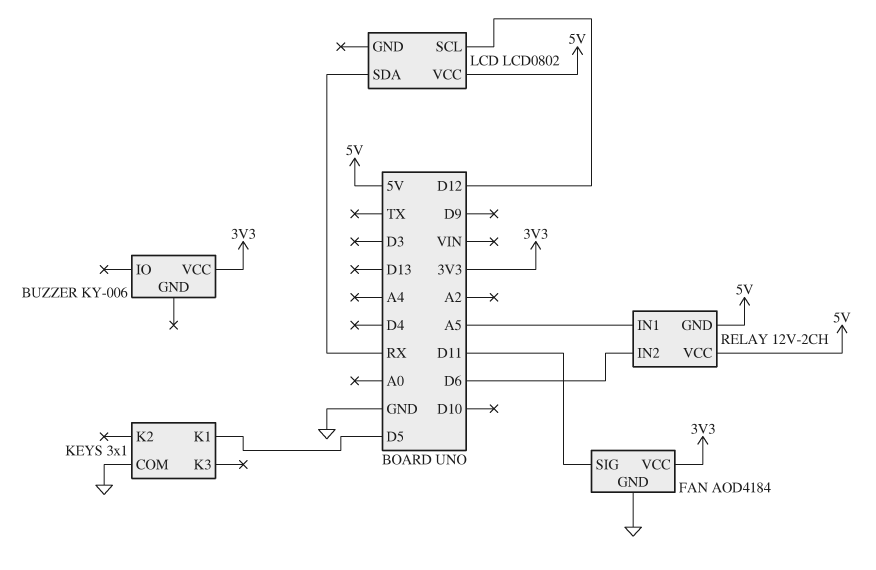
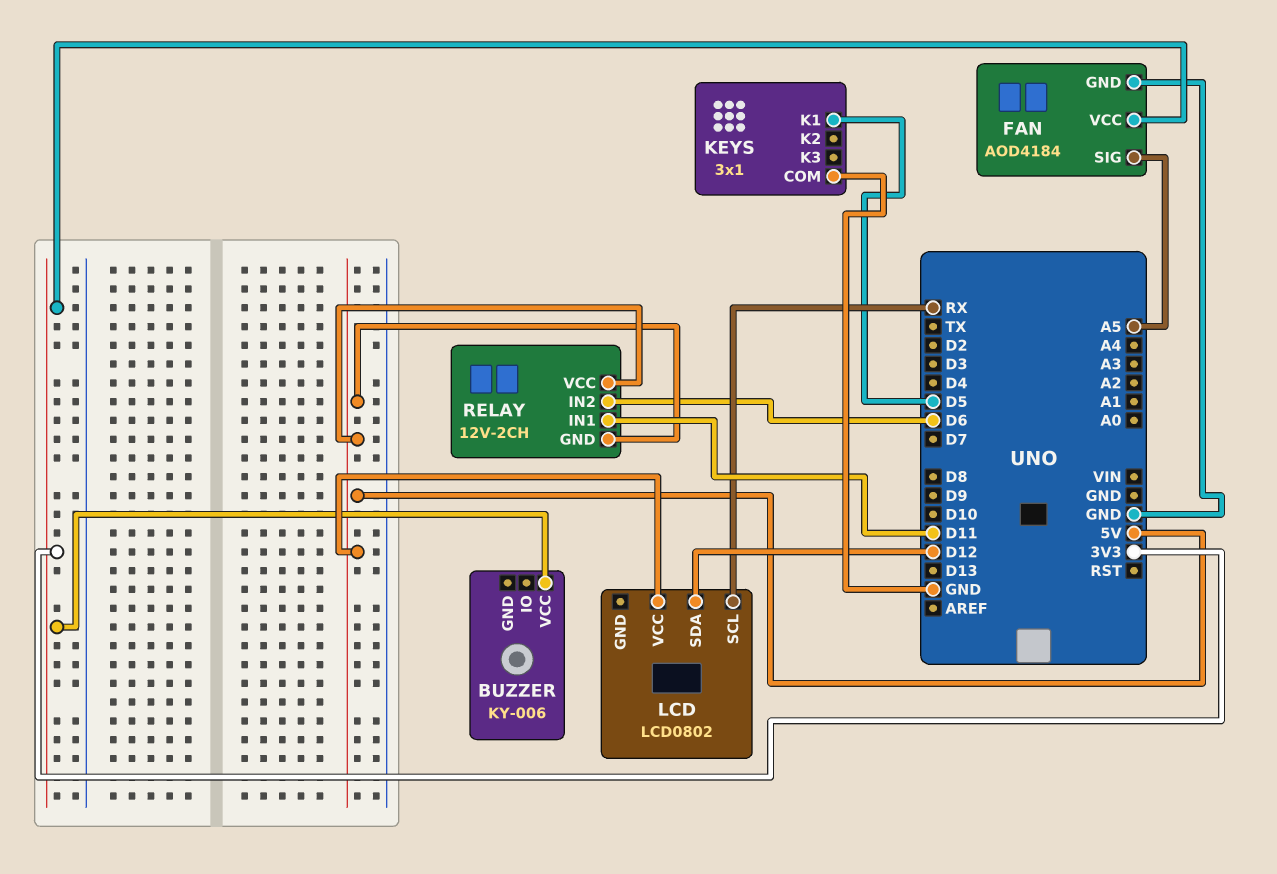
FAN pin SIG: D11 -> A5
LCD pin SCL: D12 -> RX
LCD pin SDA: RX -> D12
RELAY pin IN1: A5 -> D11

